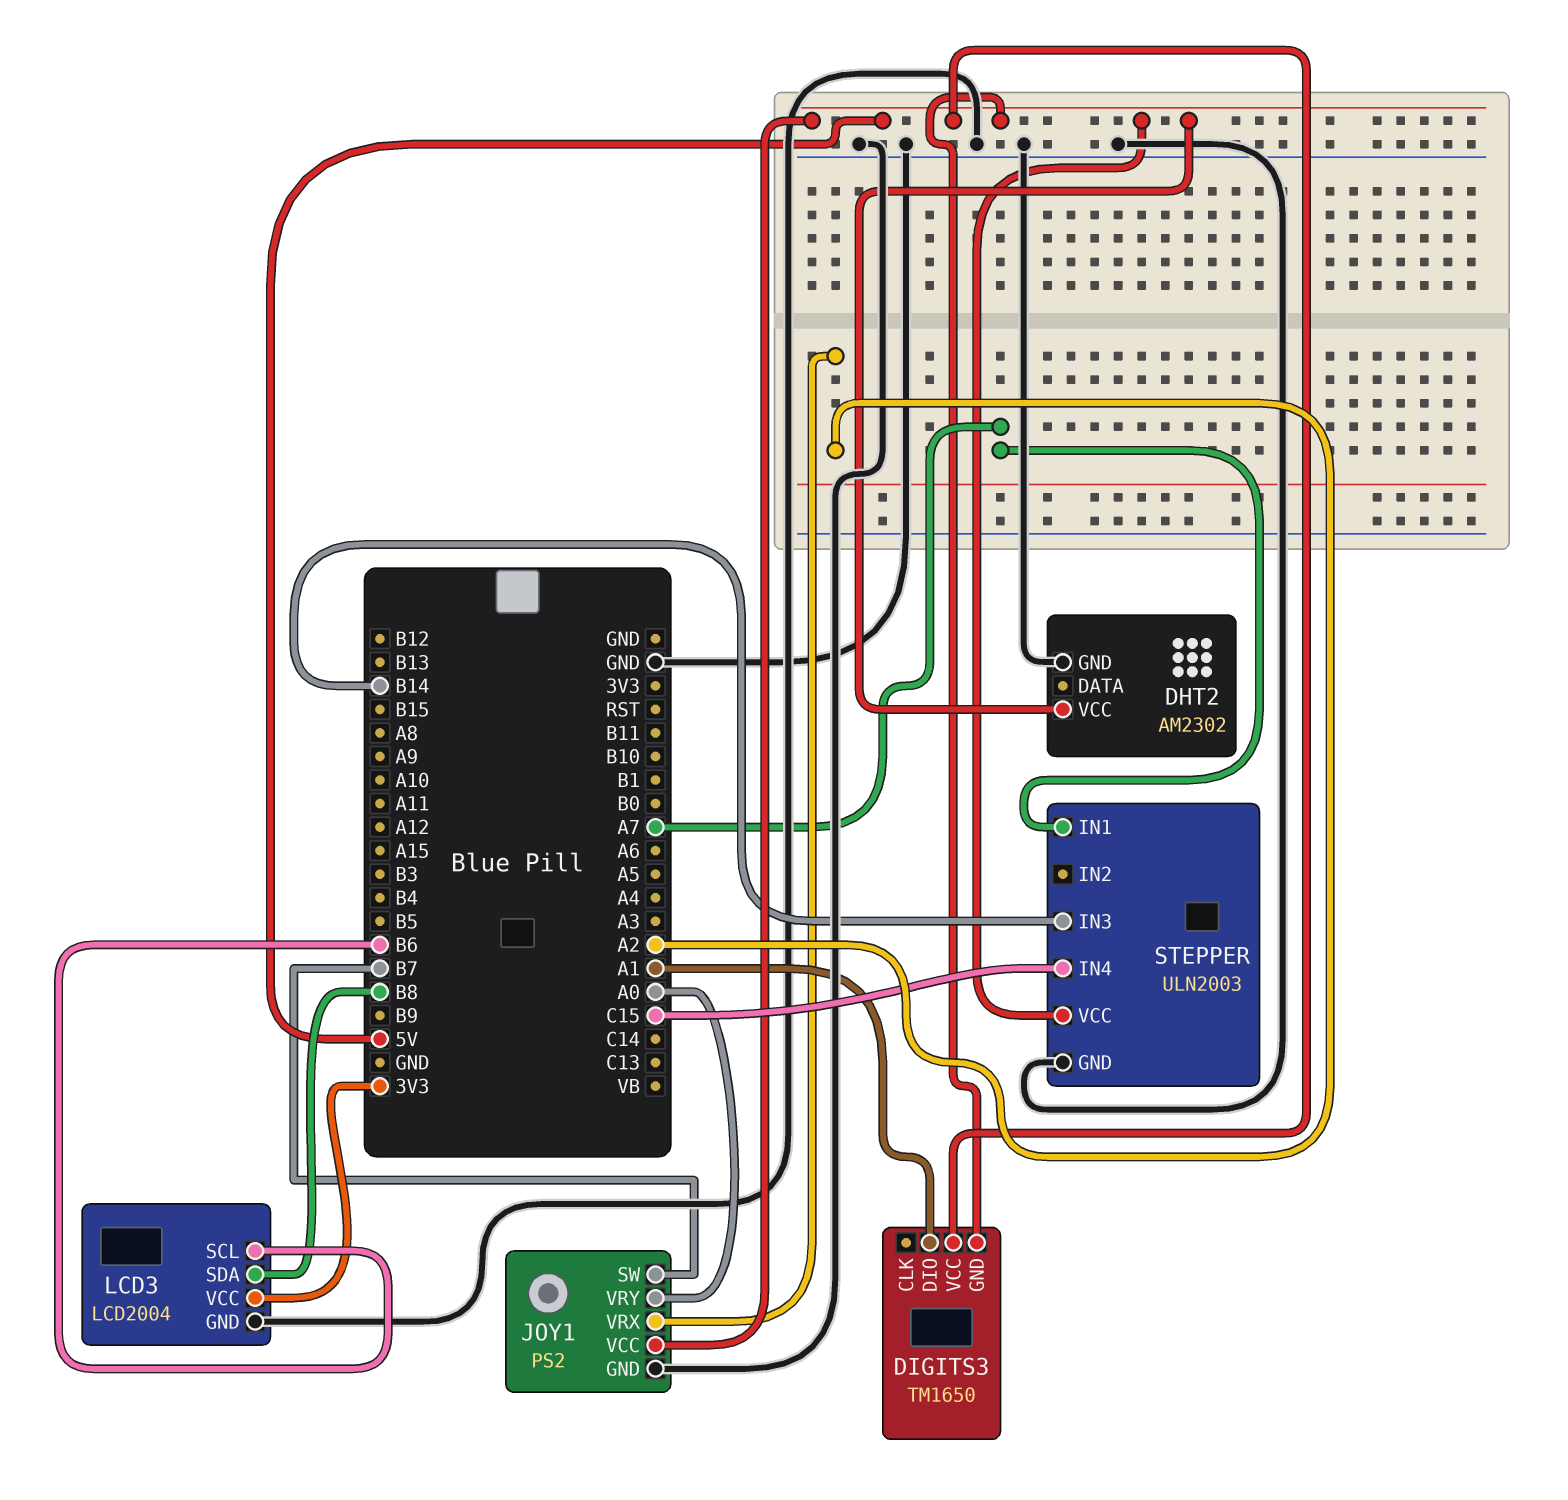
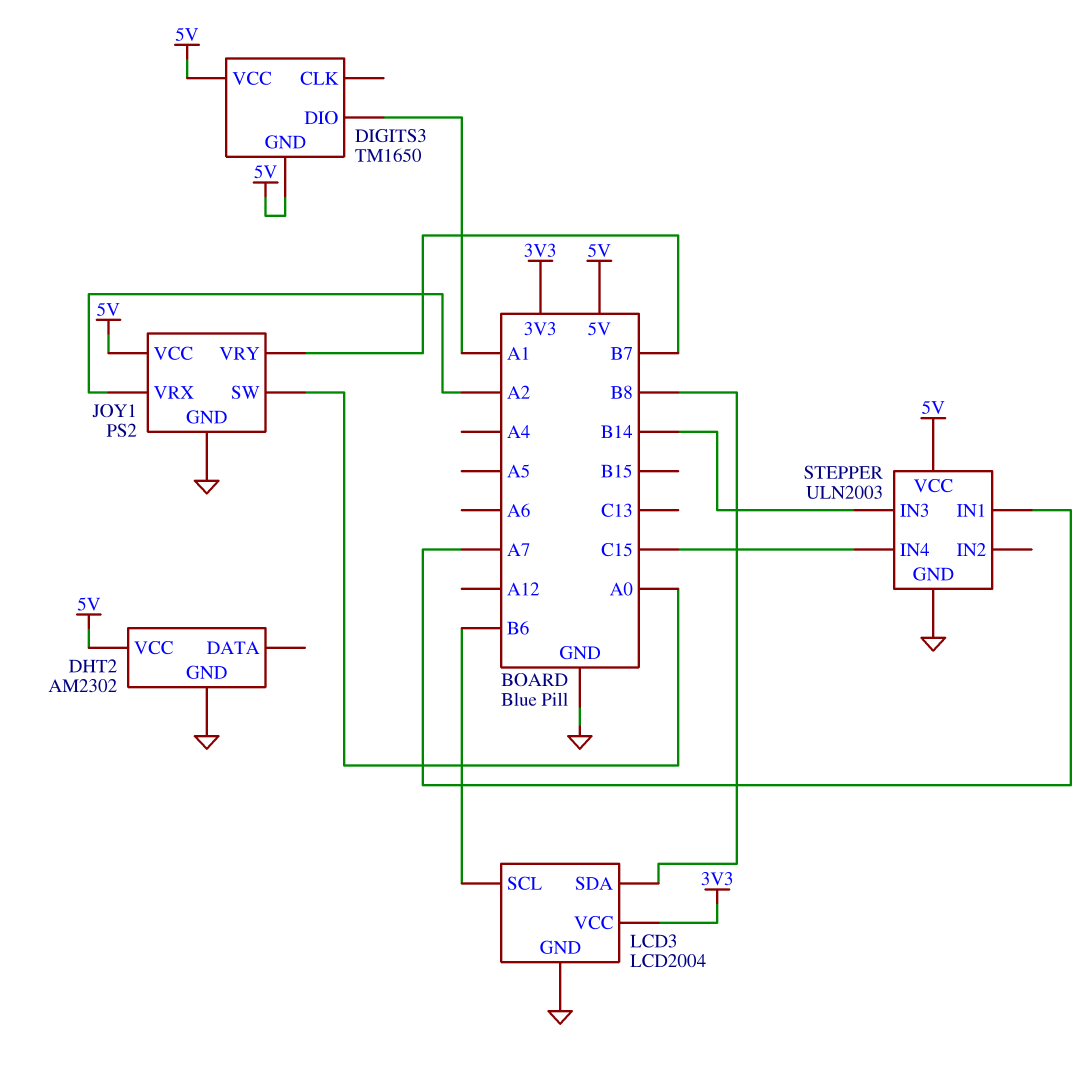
JOY1 pin SW: B7 -> A0
JOY1 pin VRY: A0 -> B7

